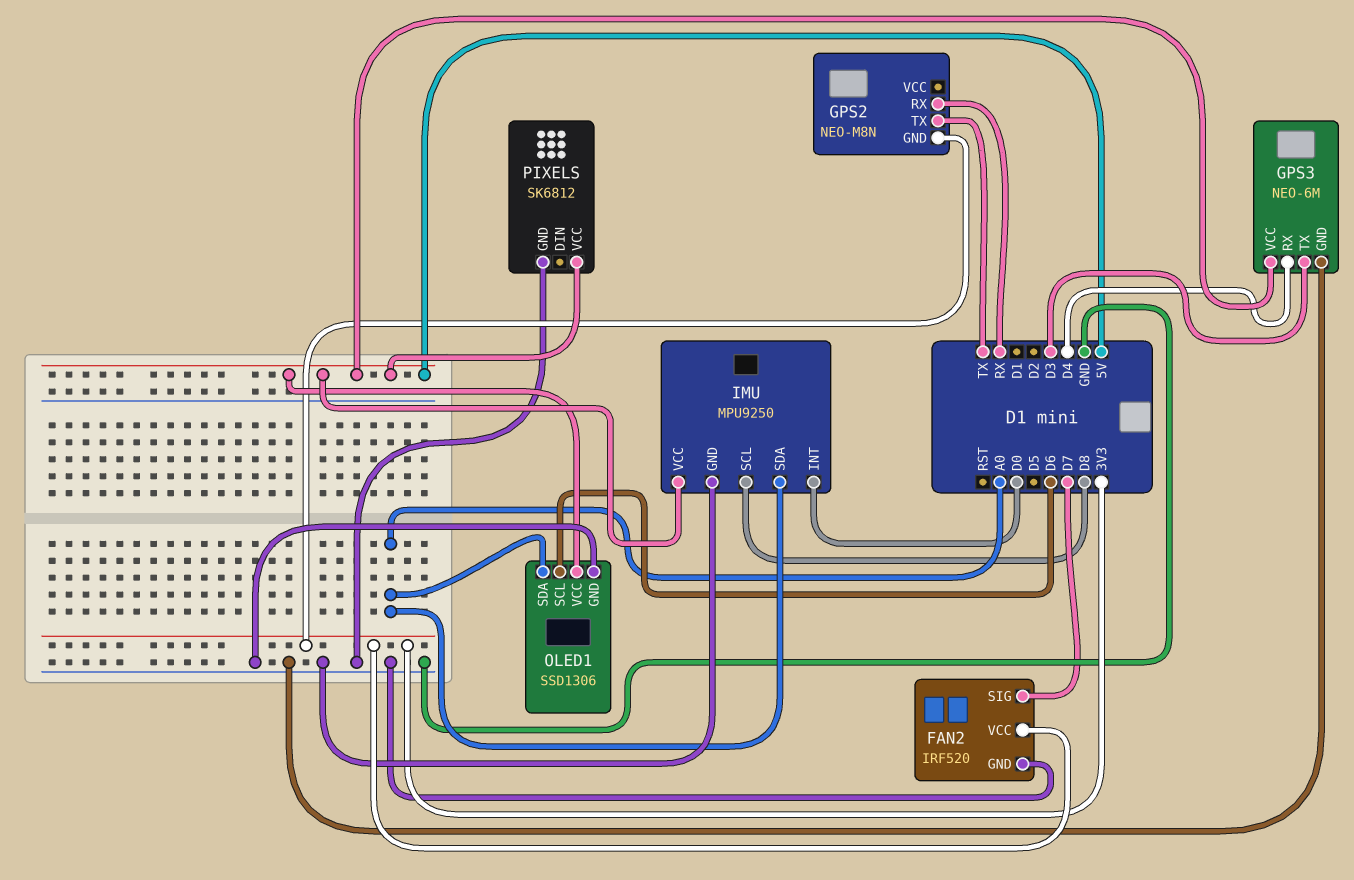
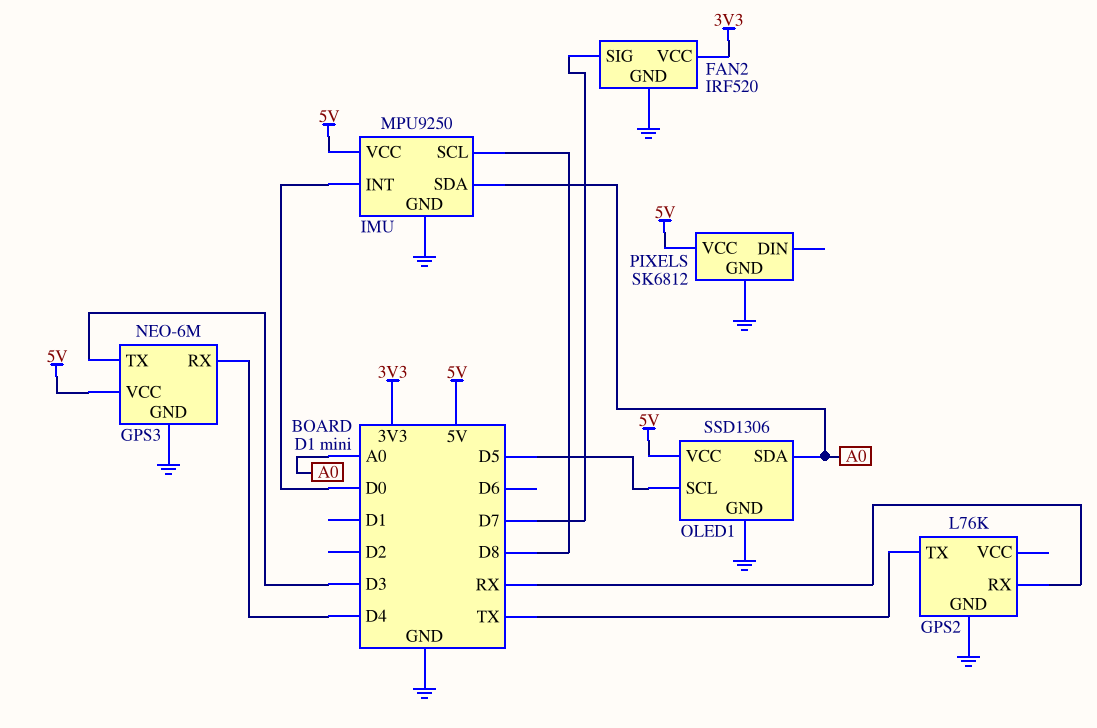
GPS2: NEO-M8N -> L76K
GPS2 pin GND: 3V3 -> GND
OLED1 pin SCL: D6 -> D5

